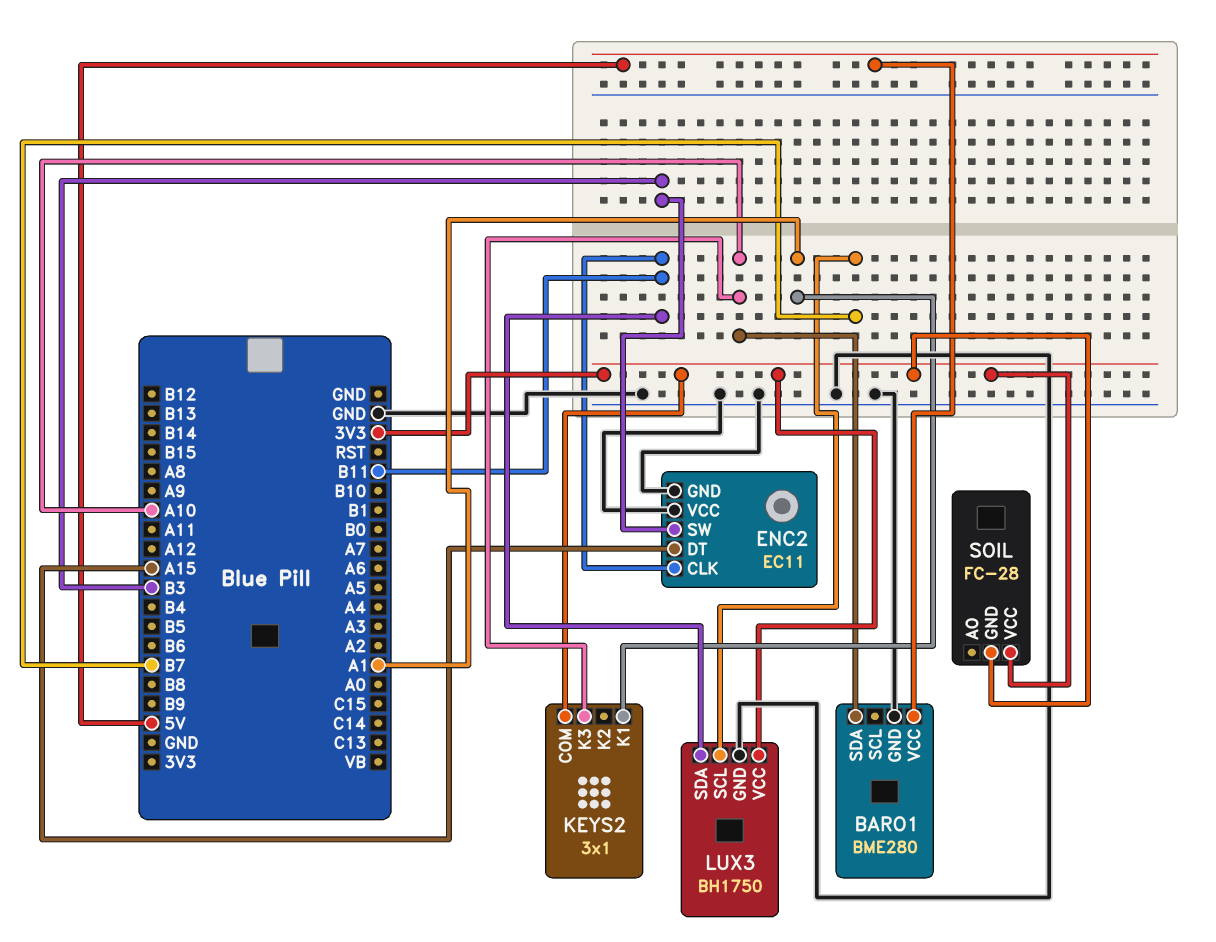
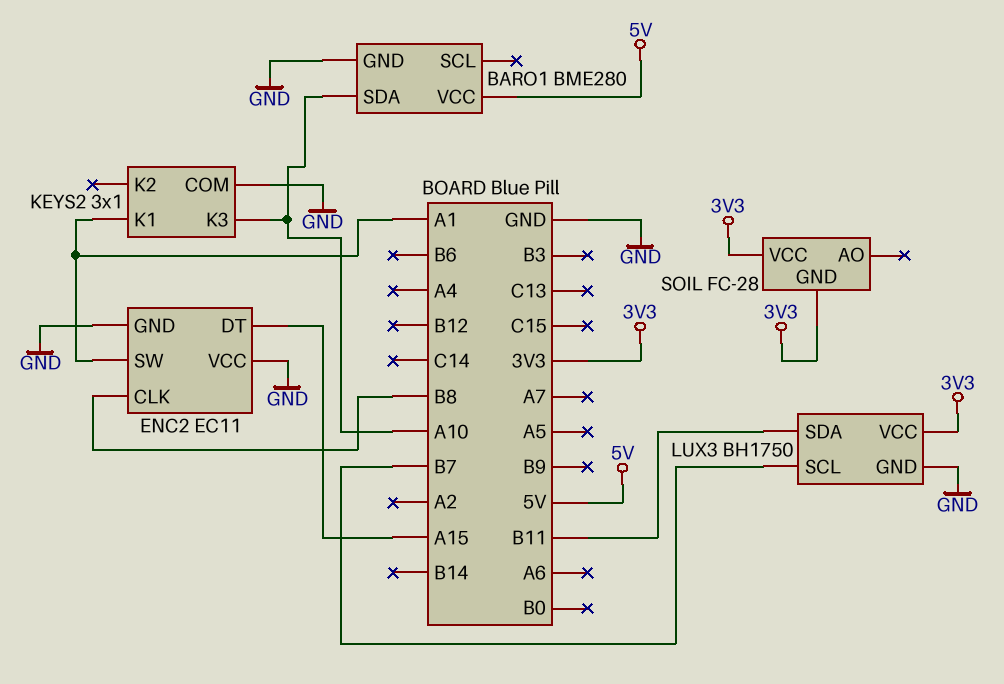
ENC2 pin CLK: B11 -> B8
ENC2 pin SW: B3 -> A1
KEYS2 pin COM: 3V3 -> GND

